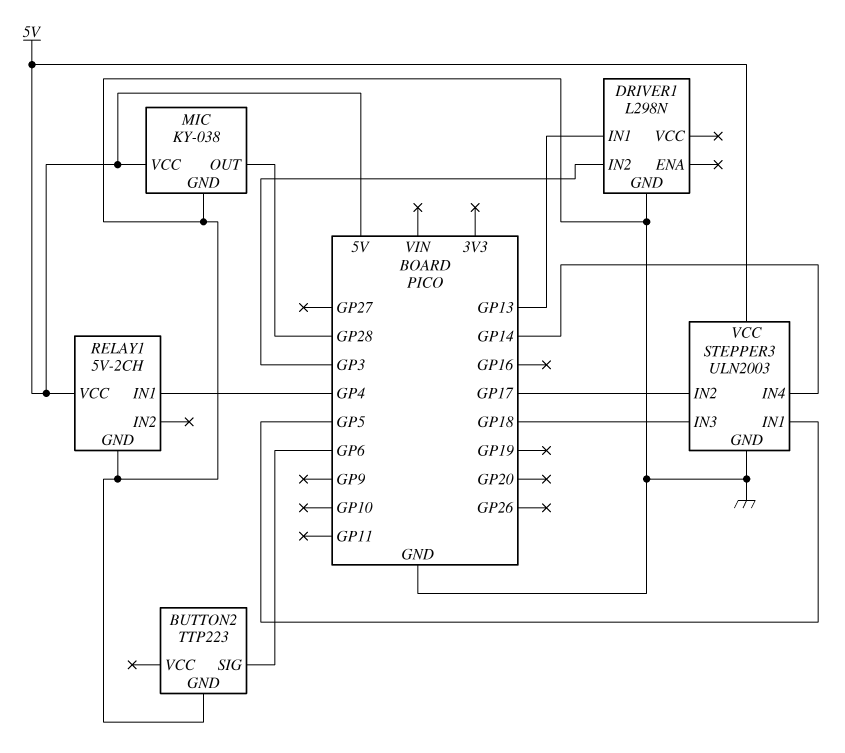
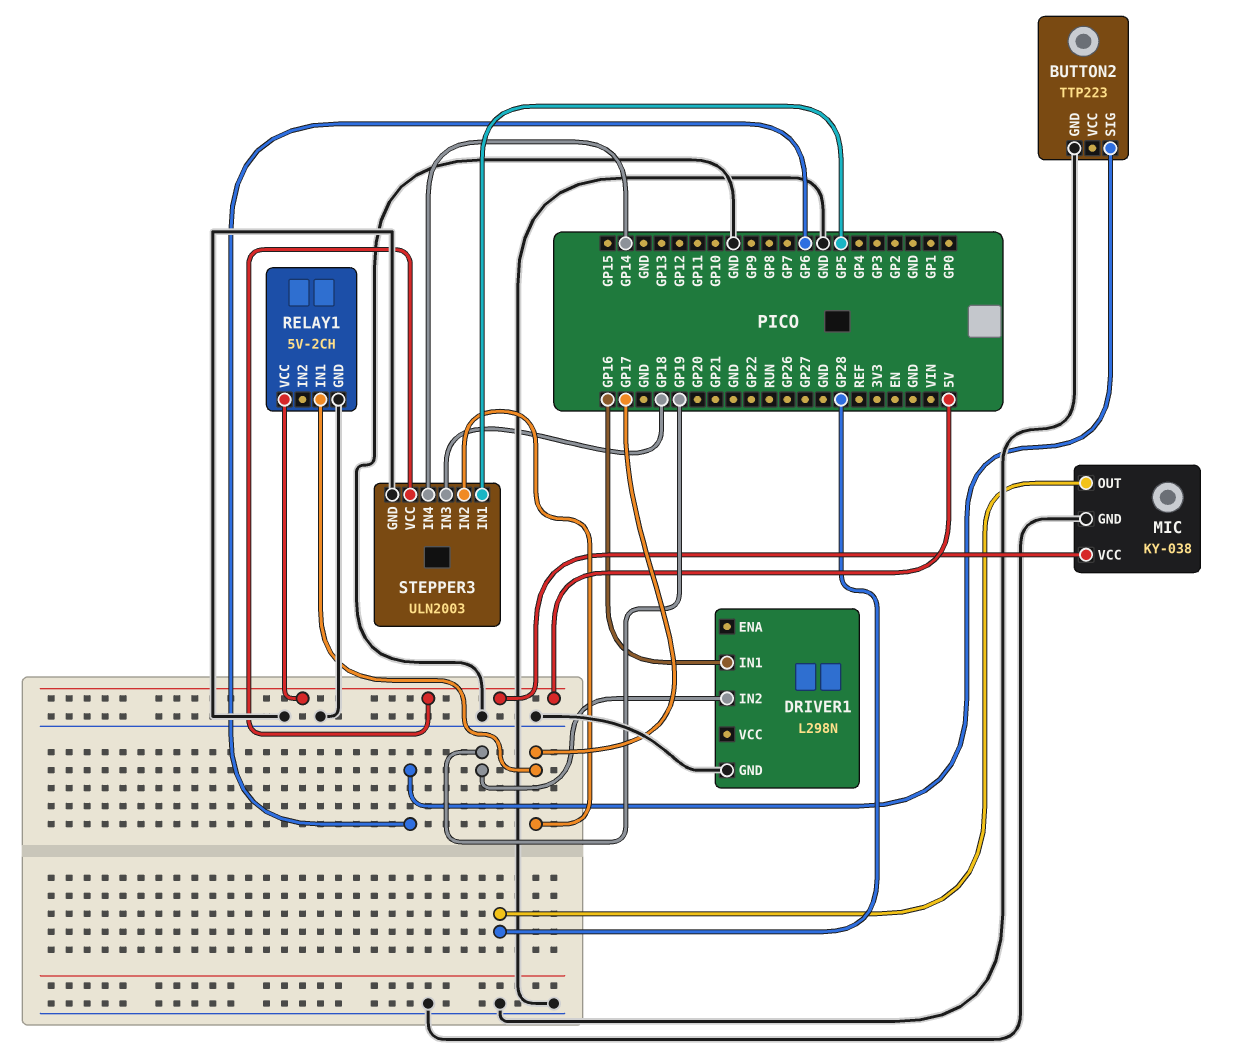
DRIVER1 pin IN1: GP13 -> GP16
DRIVER1 pin IN2: GP3 -> GP19
RELAY1 pin IN1: GP4 -> GP17

